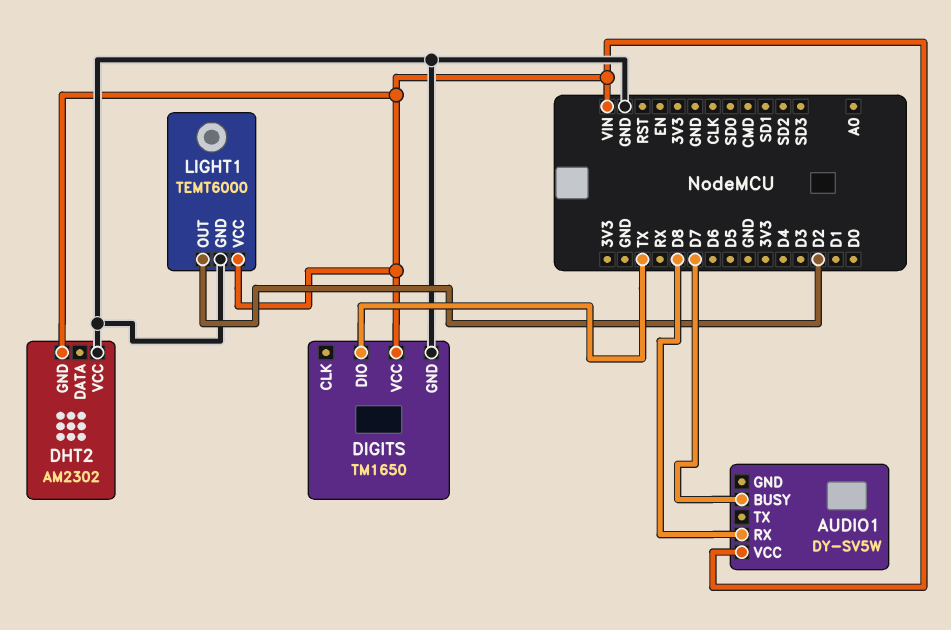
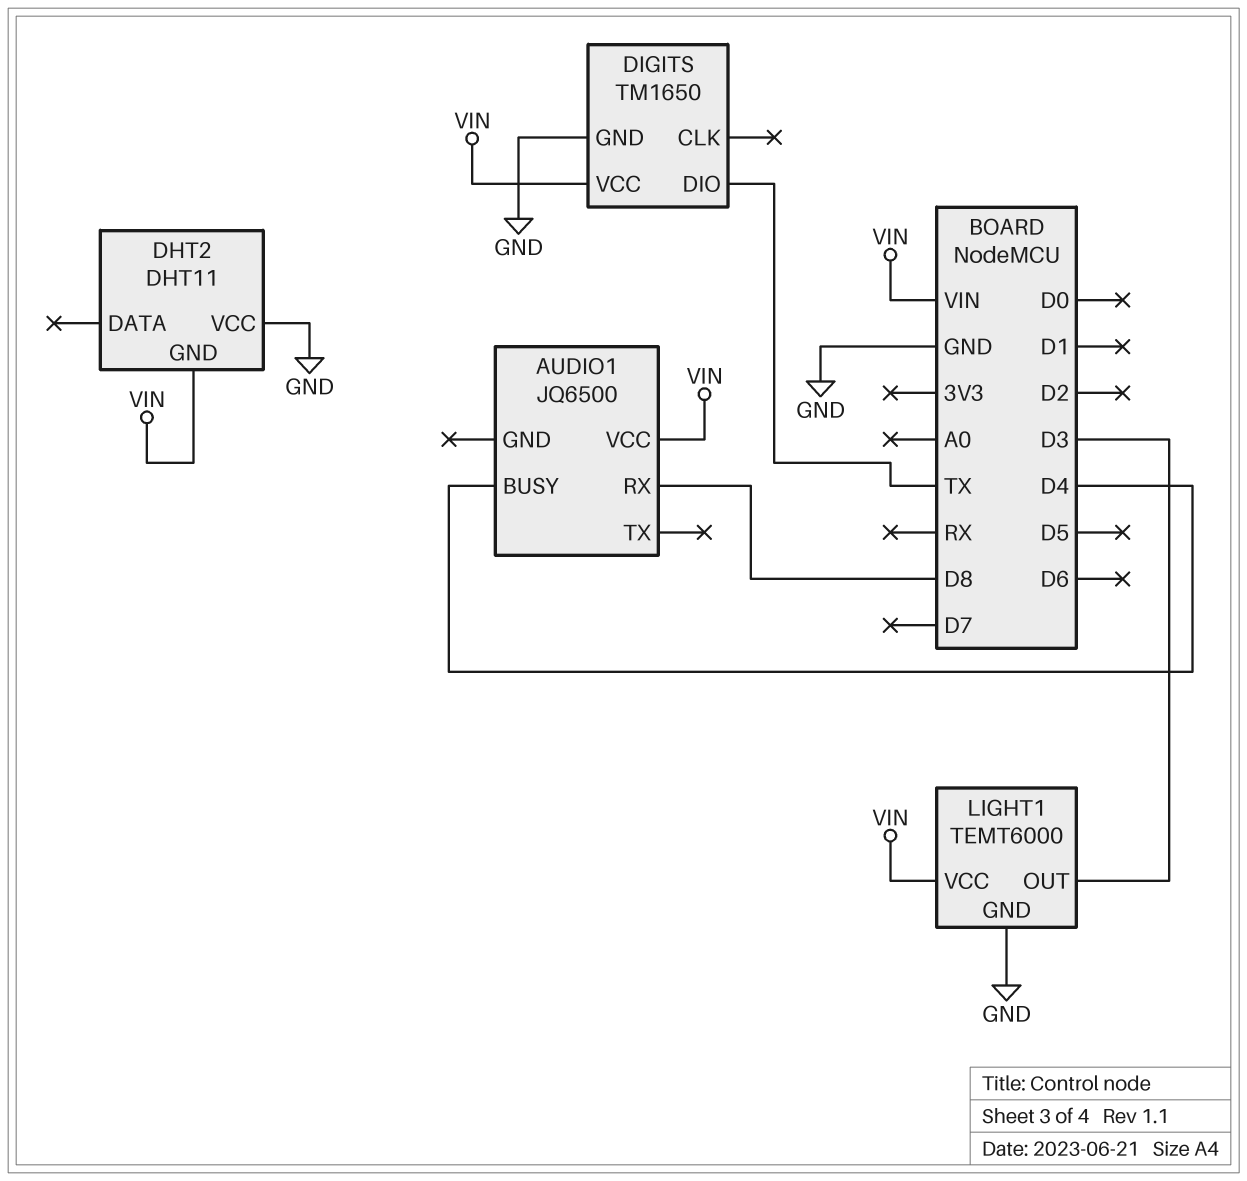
AUDIO1: DY-SV5W -> JQ6500
AUDIO1 pin BUSY: D7 -> D4
DHT2: AM2302 -> DHT11
LIGHT1 pin OUT: D2 -> D3

